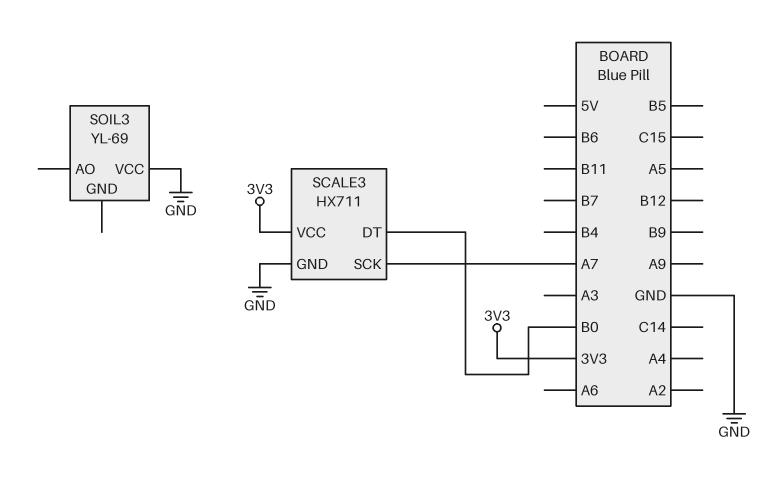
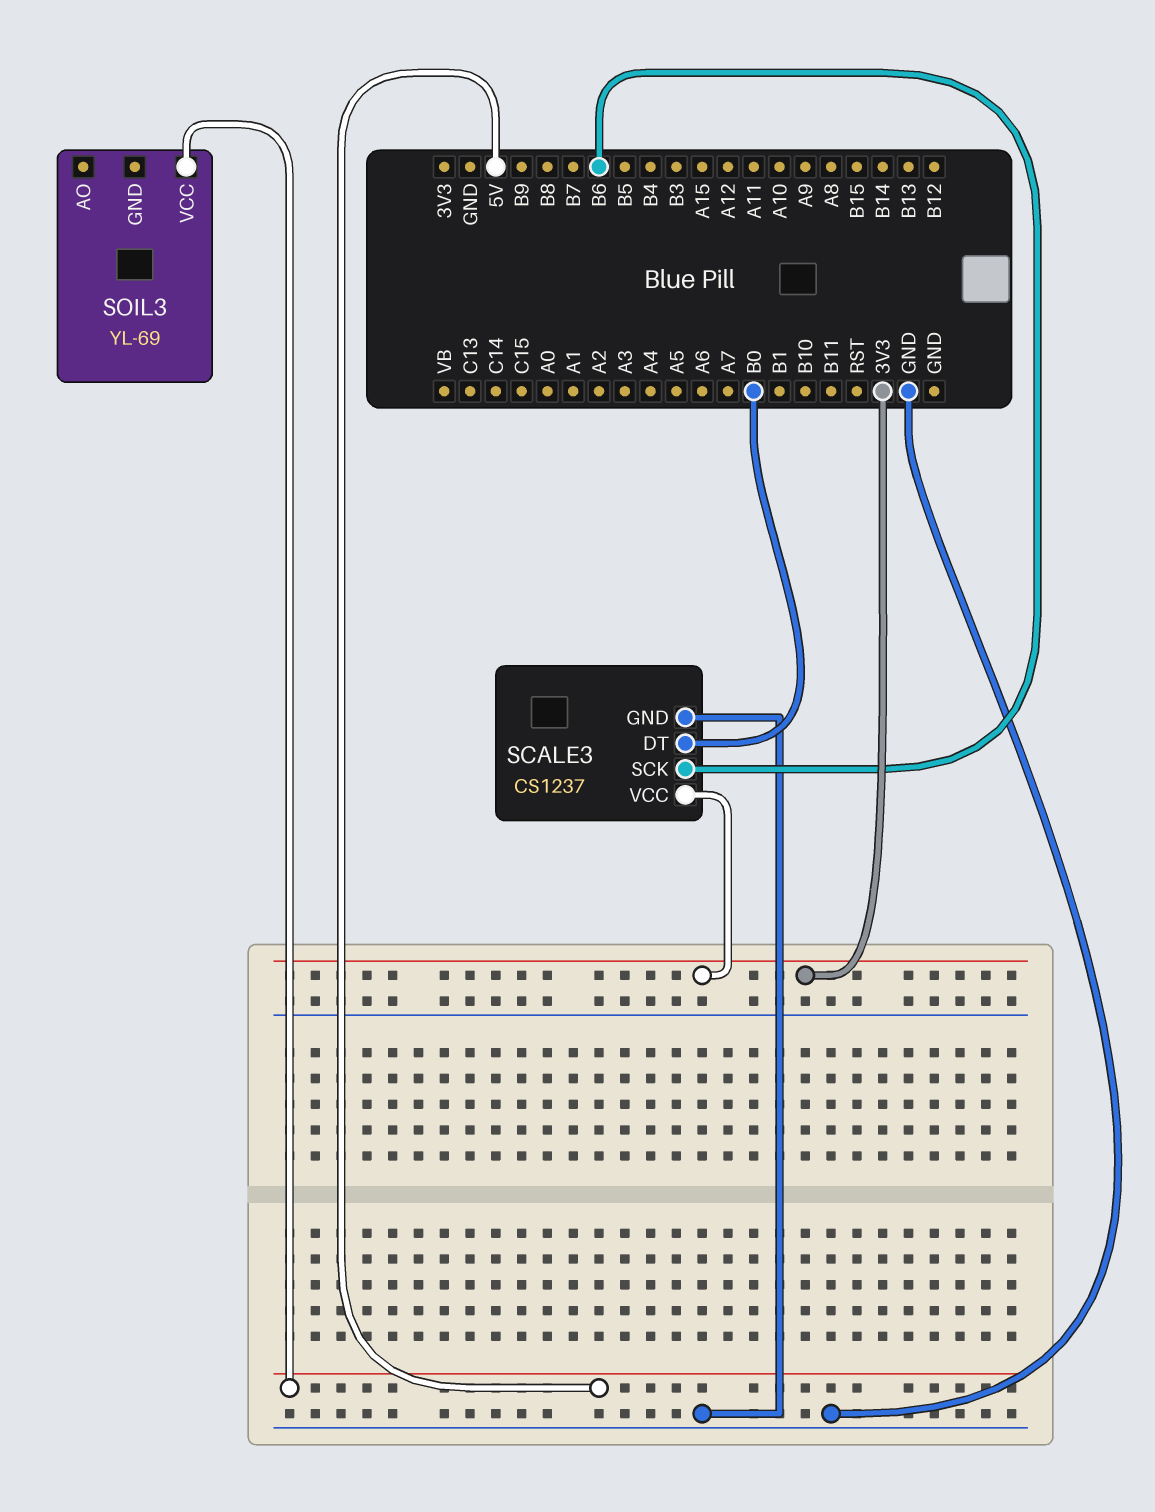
SCALE3: HX711 -> CS1237
SCALE3 pin SCK: A7 -> B6
SOIL3 pin VCC: GND -> 5V

